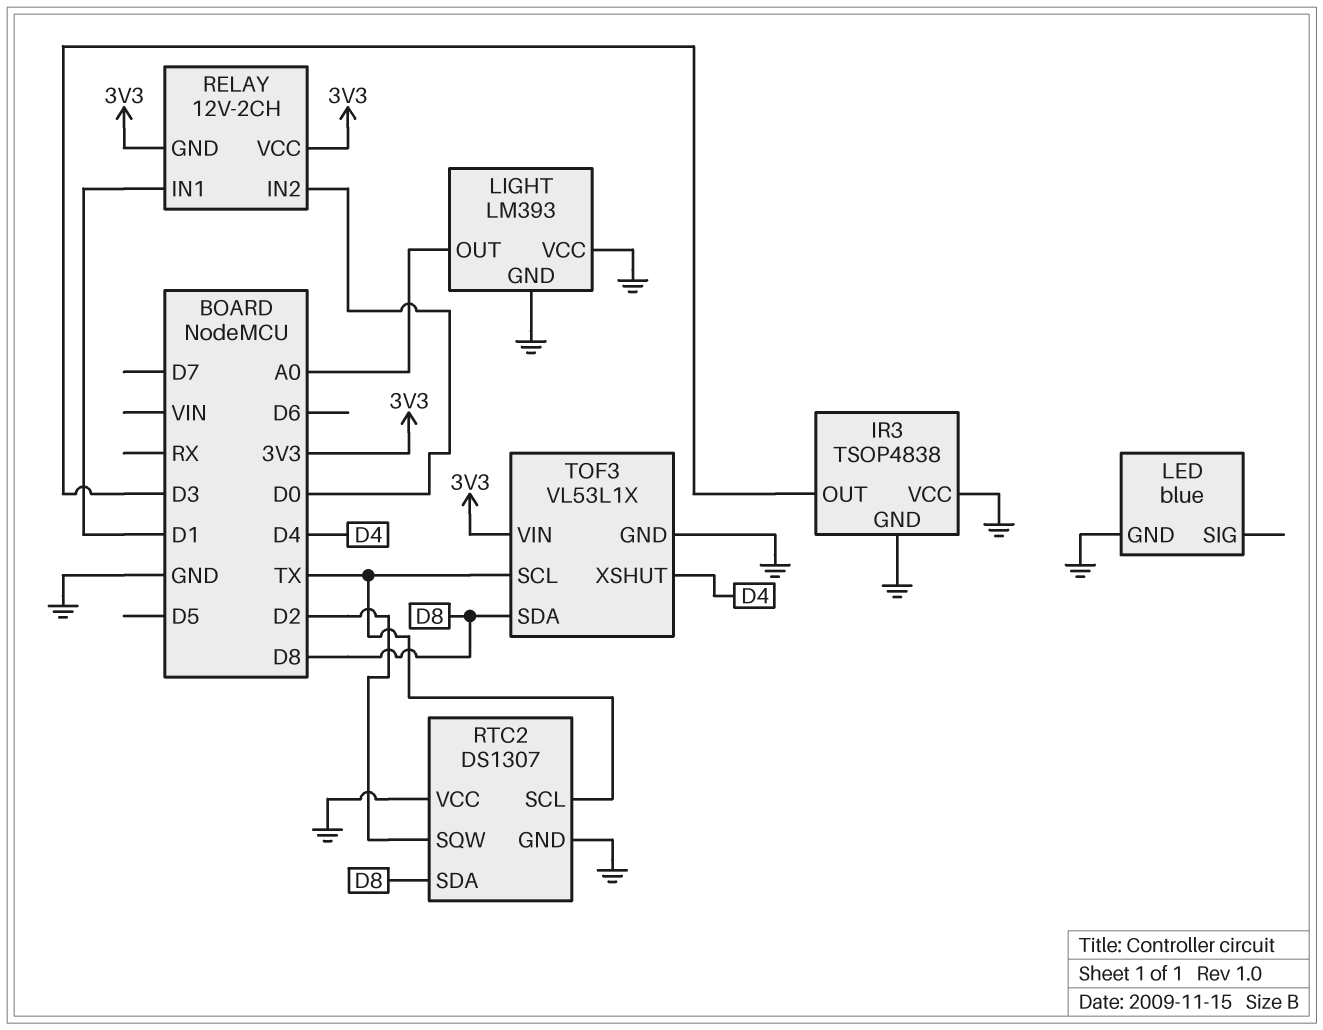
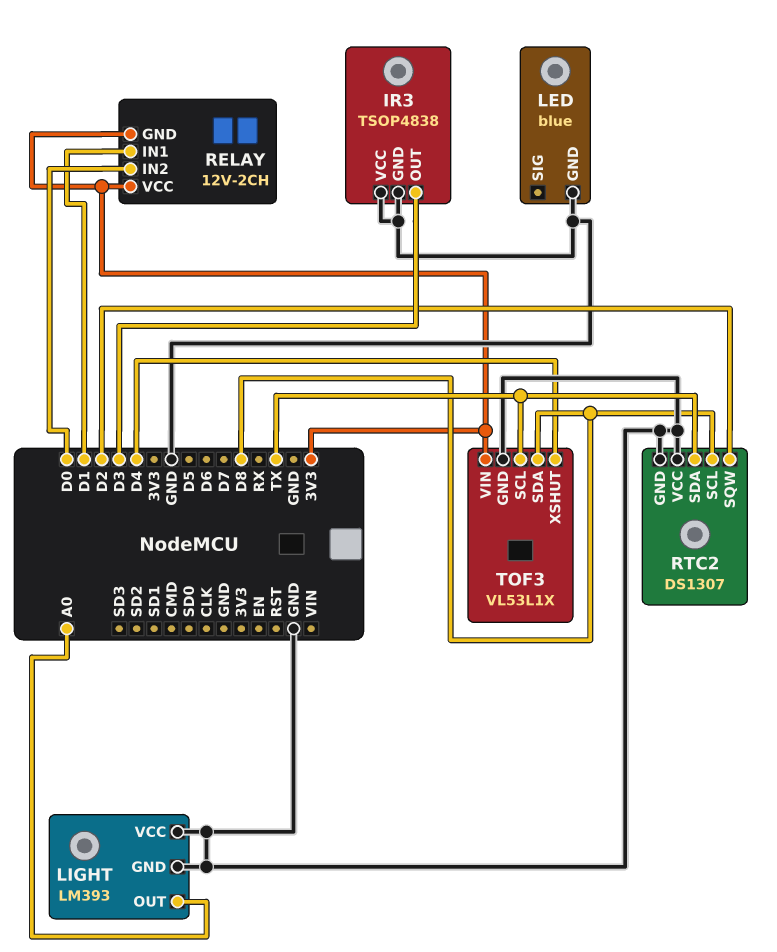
RTC2 pin SCL: TX -> D8
RTC2 pin SDA: D8 -> TX

